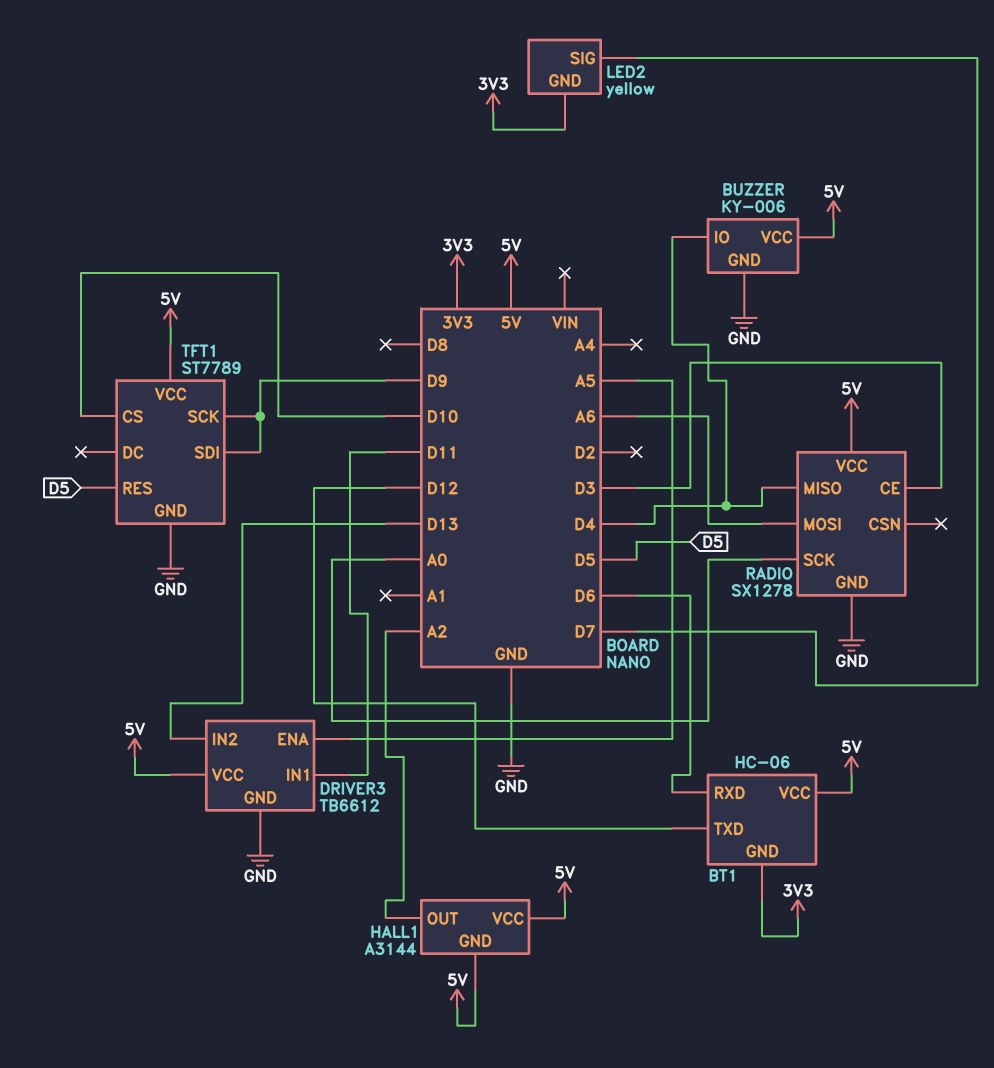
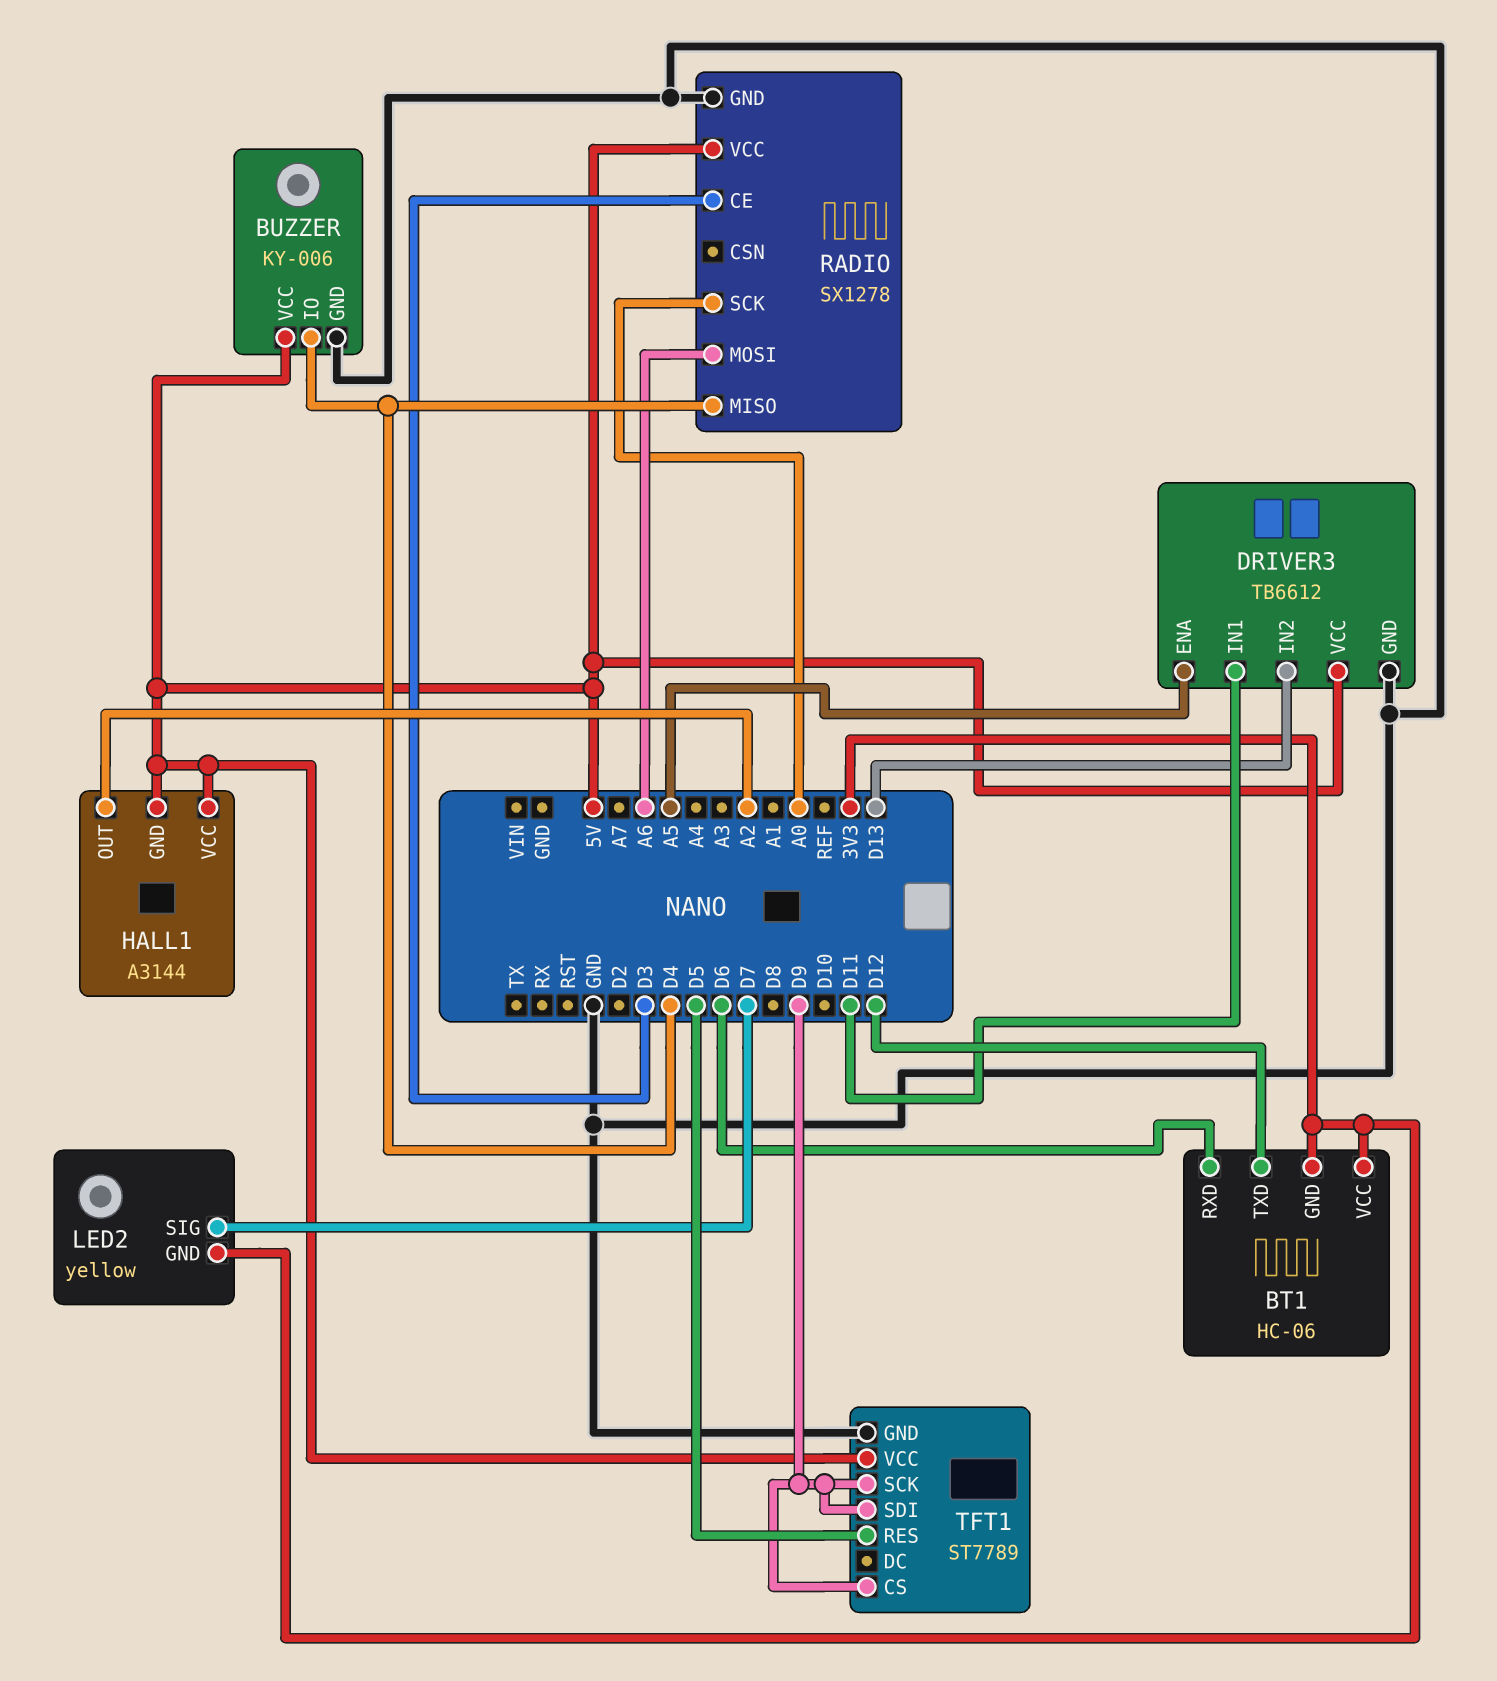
BT1 pin VCC: 5V -> 3V3
TFT1 pin CS: D10 -> D9

